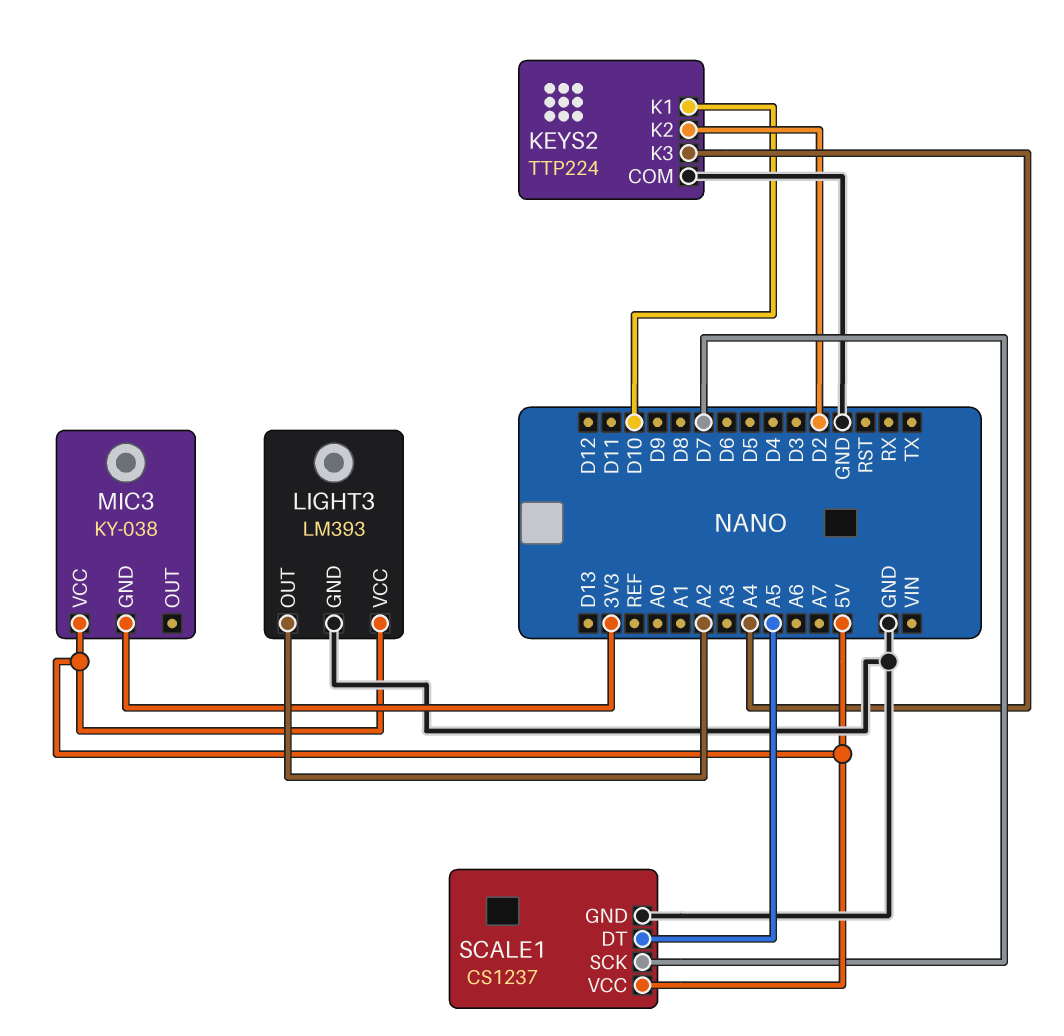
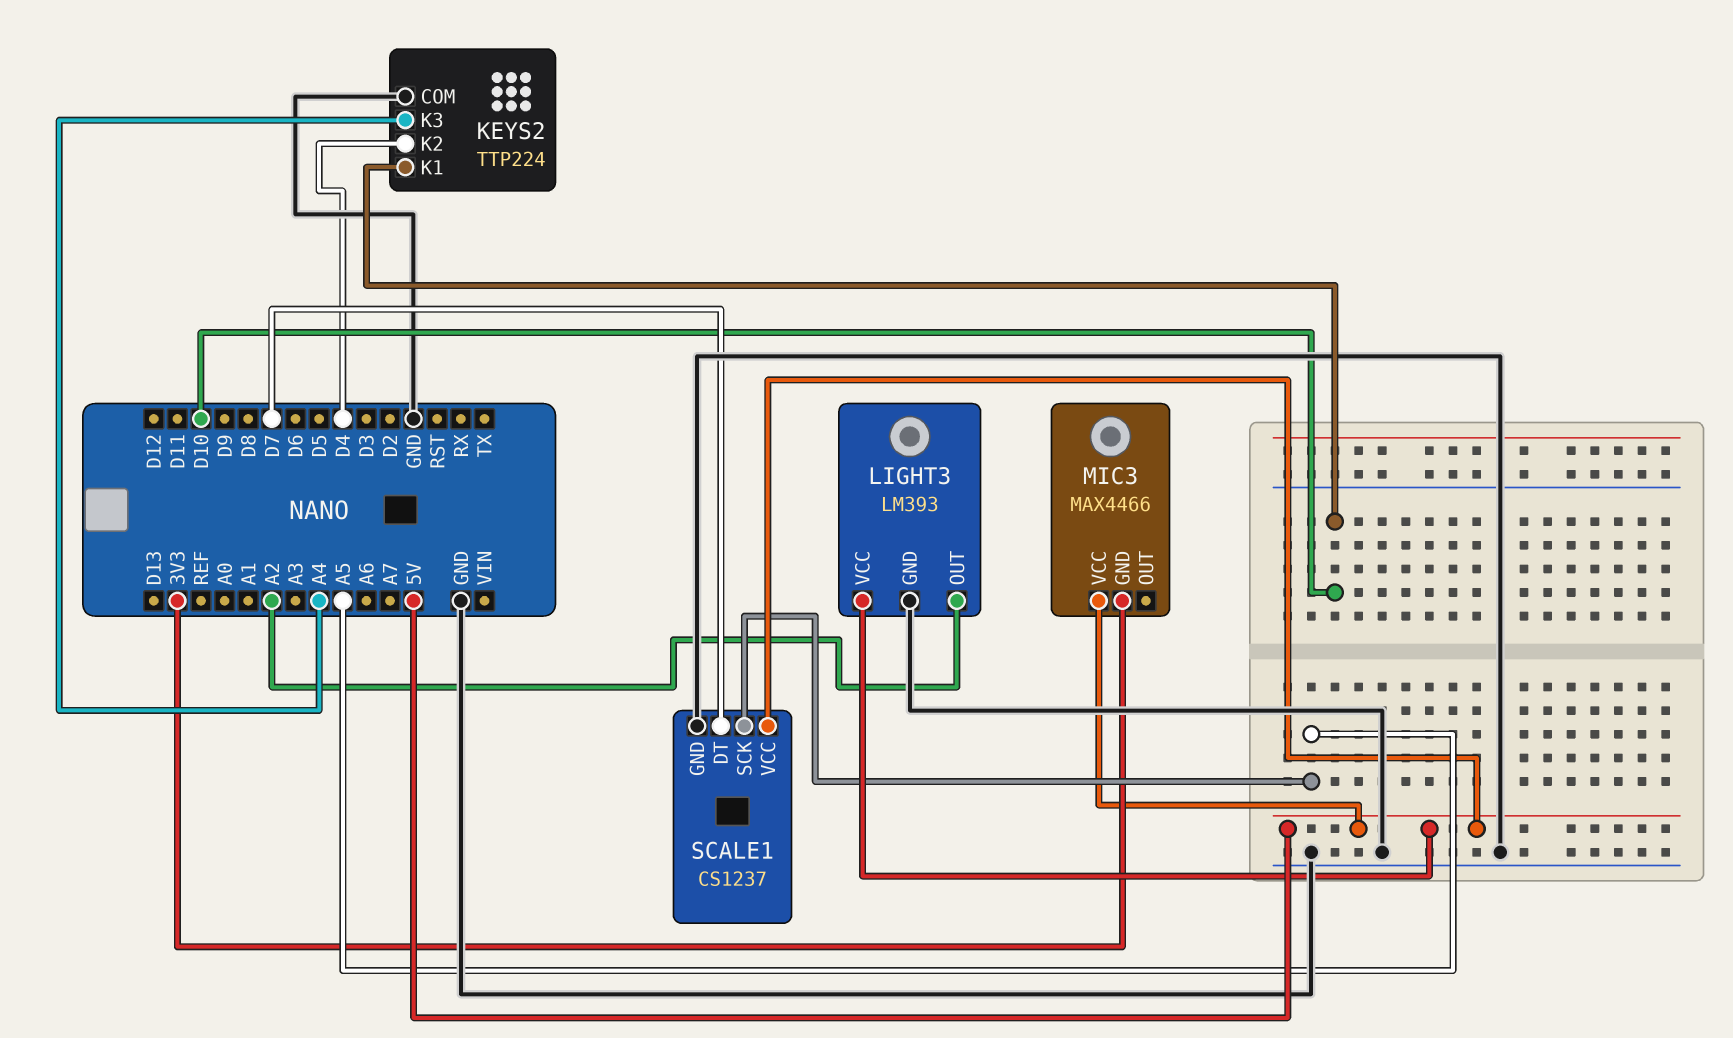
KEYS2 pin K2: D2 -> D4
MIC3: KY-038 -> MAX4466
SCALE1 pin DT: A5 -> D7
SCALE1 pin SCK: D7 -> A5

